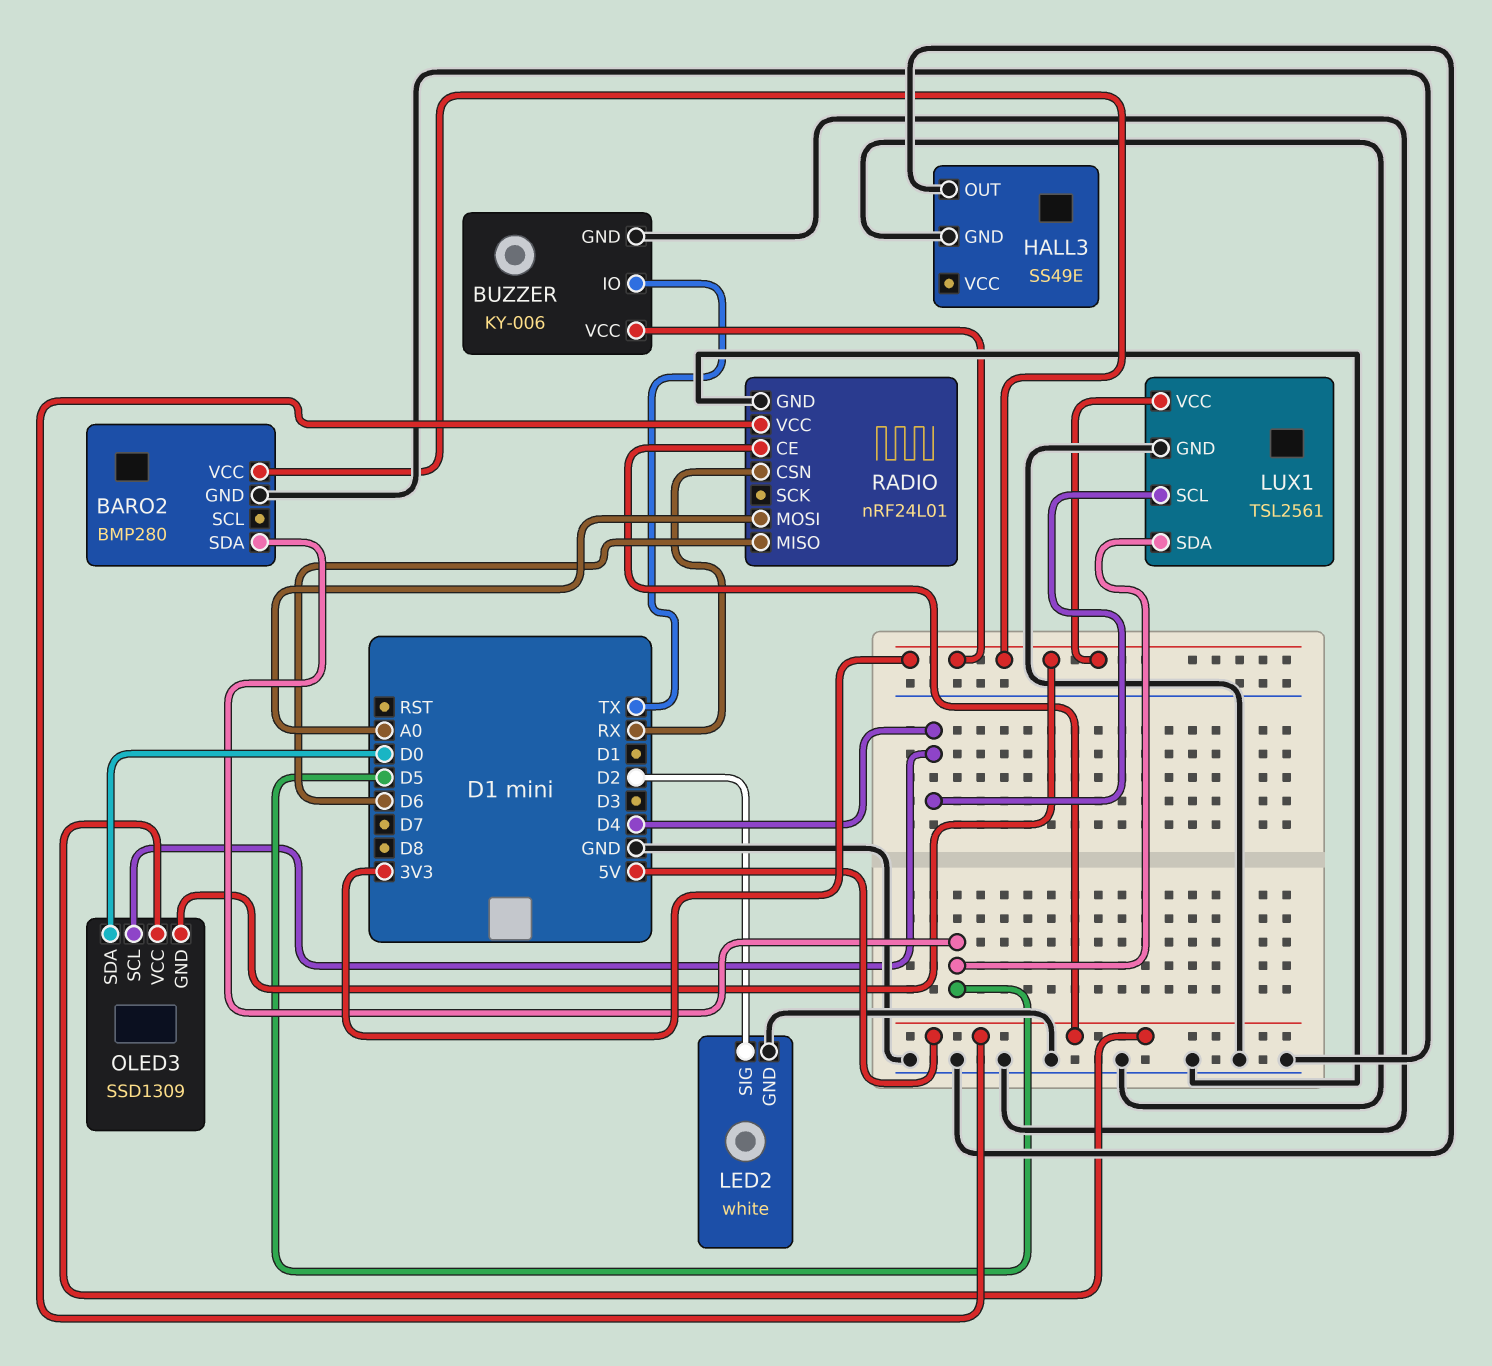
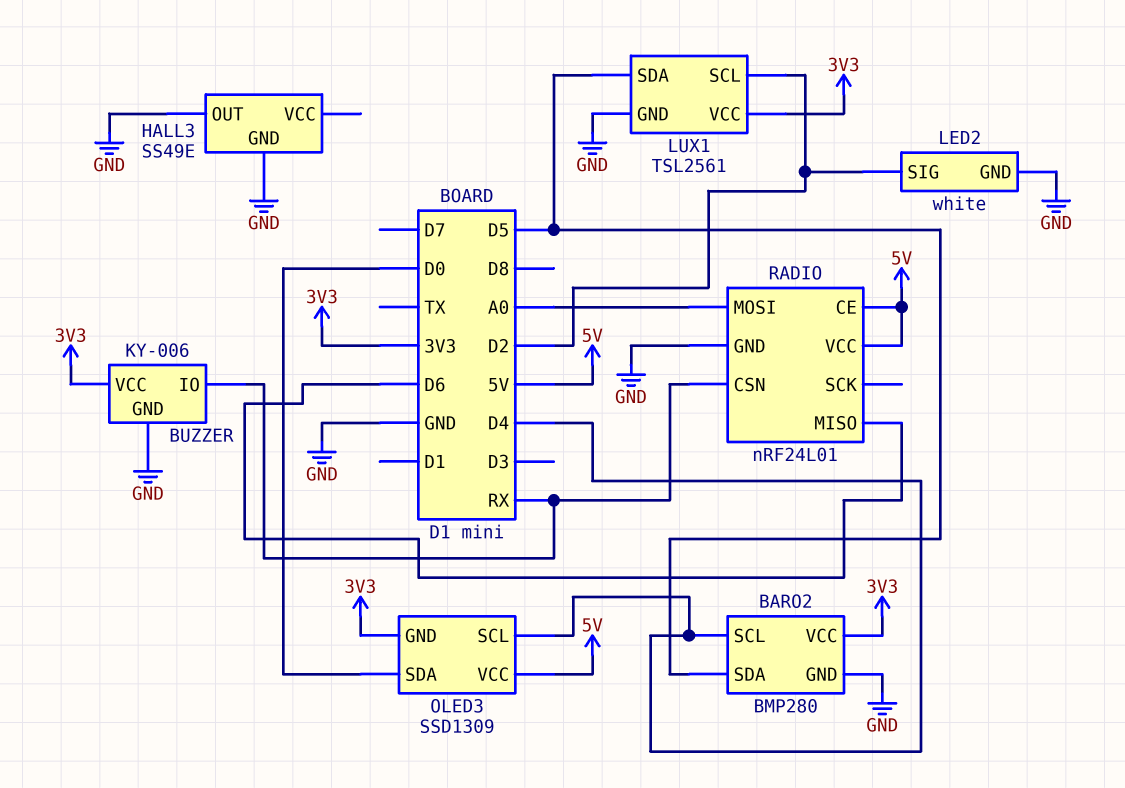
BARO2 pin SCL: none -> D4
BUZZER pin IO: TX -> RX
LUX1 pin SCL: D4 -> D2

